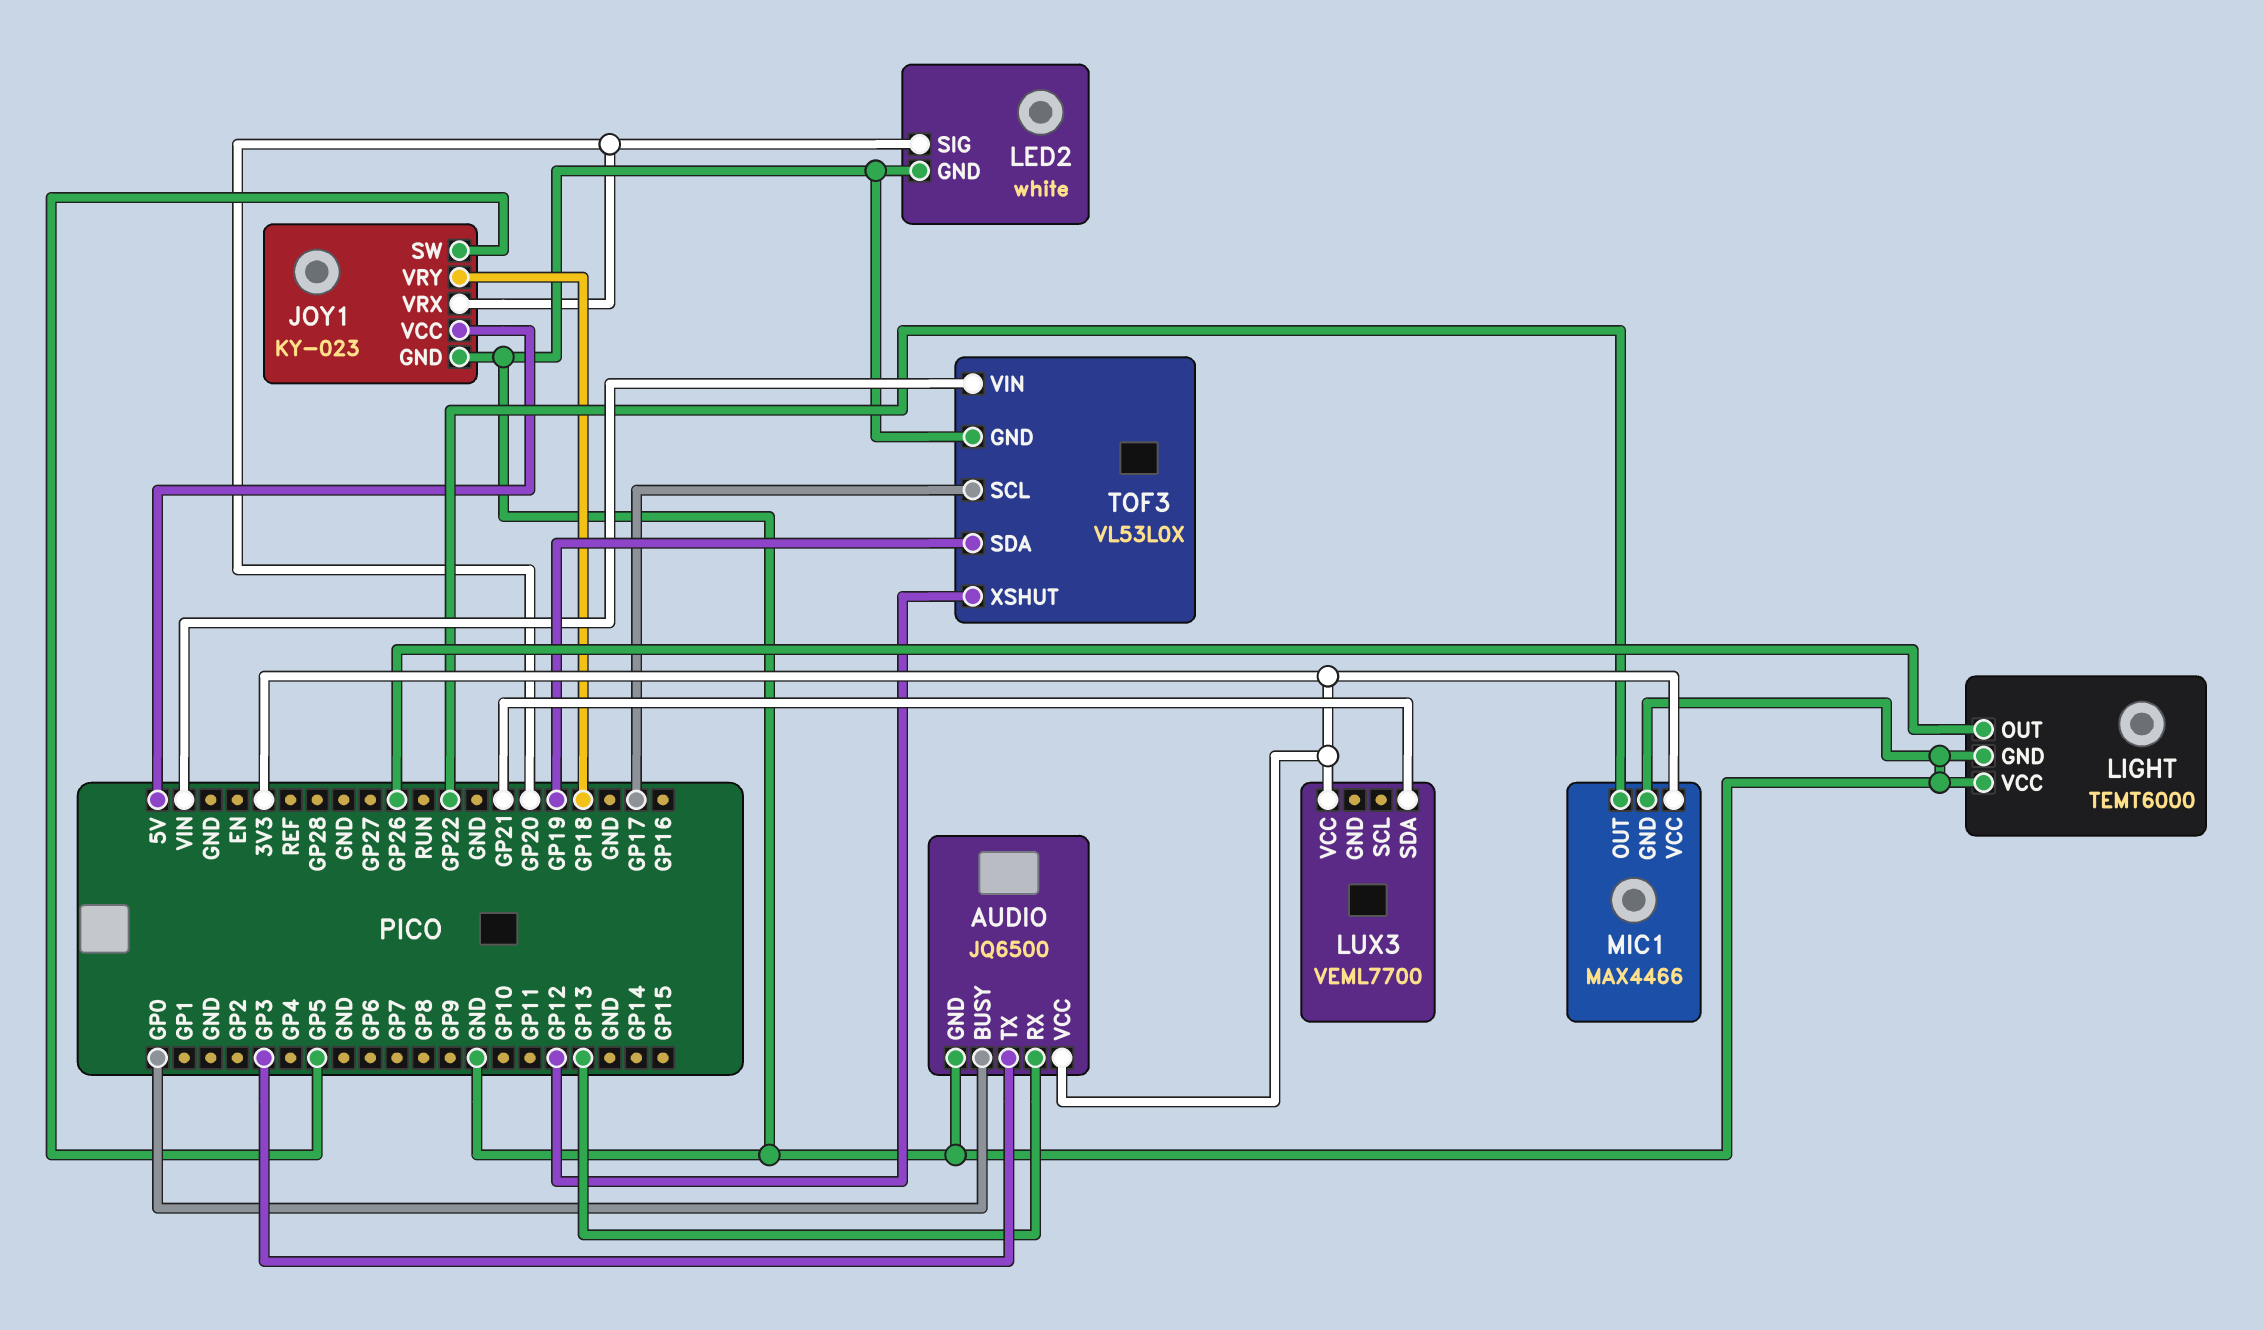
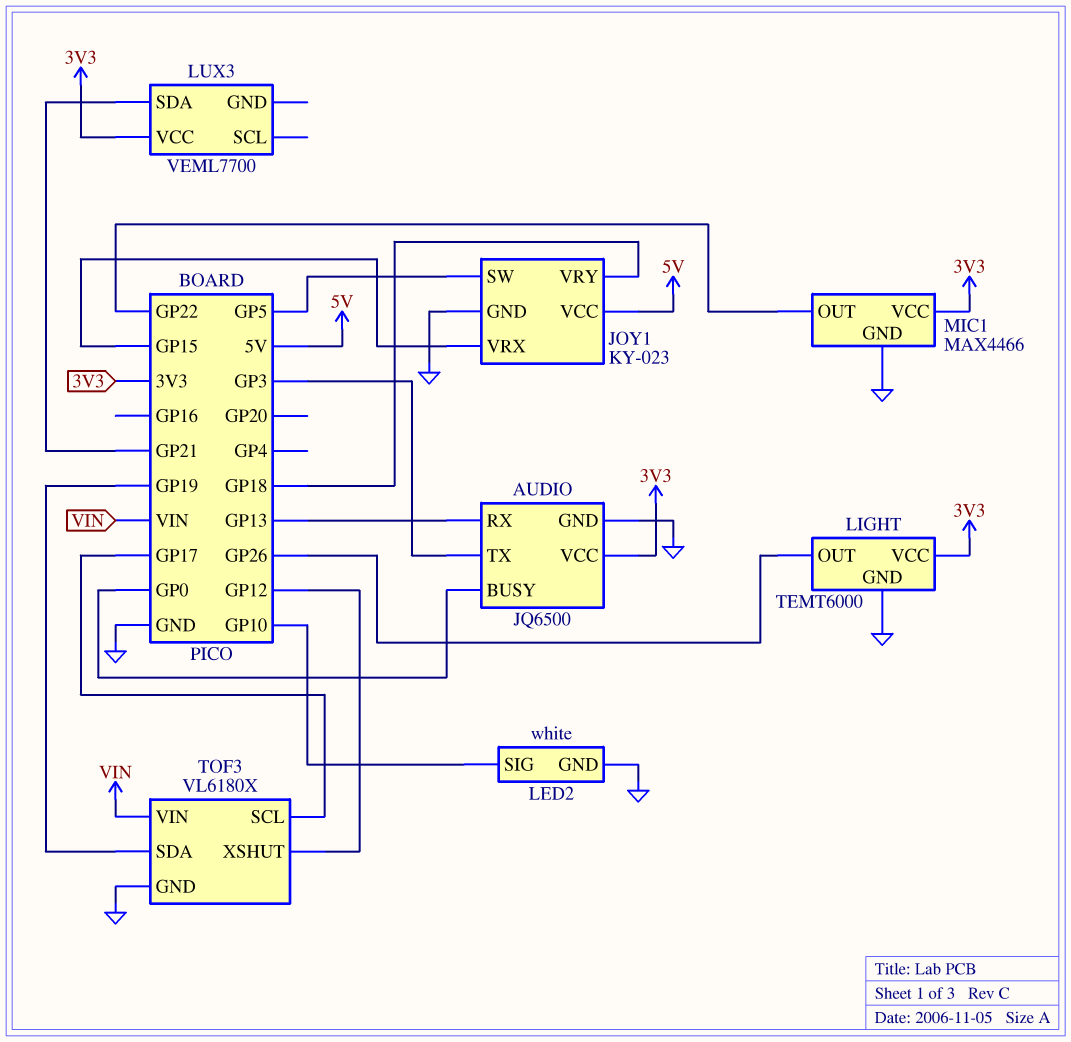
JOY1 pin VRX: GP20 -> GP15
LED2 pin SIG: GP20 -> GP10
LIGHT pin VCC: GND -> 3V3
TOF3: VL53L0X -> VL6180X

